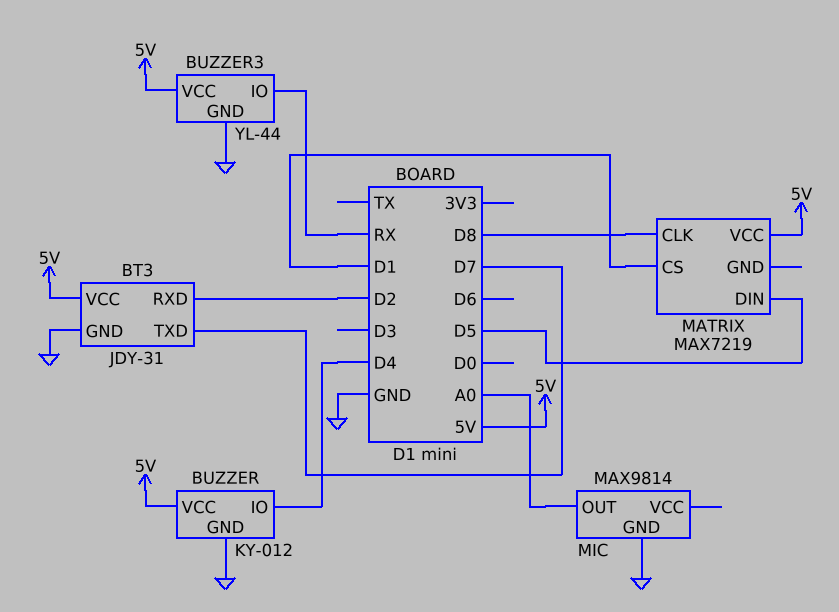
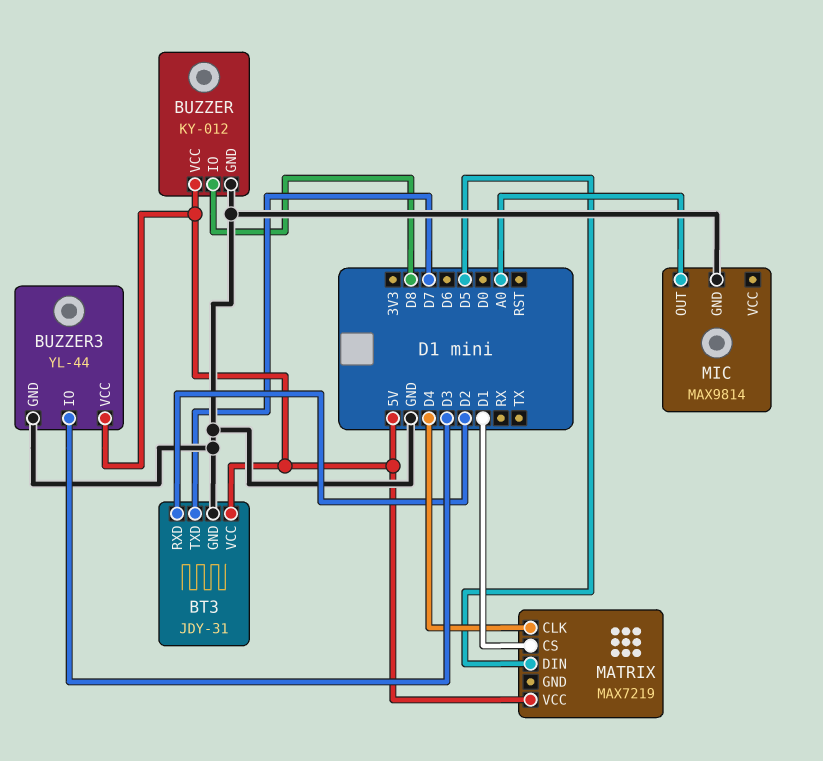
BUZZER pin IO: D4 -> D8
BUZZER3 pin IO: RX -> D3
MATRIX pin CLK: D8 -> D4

